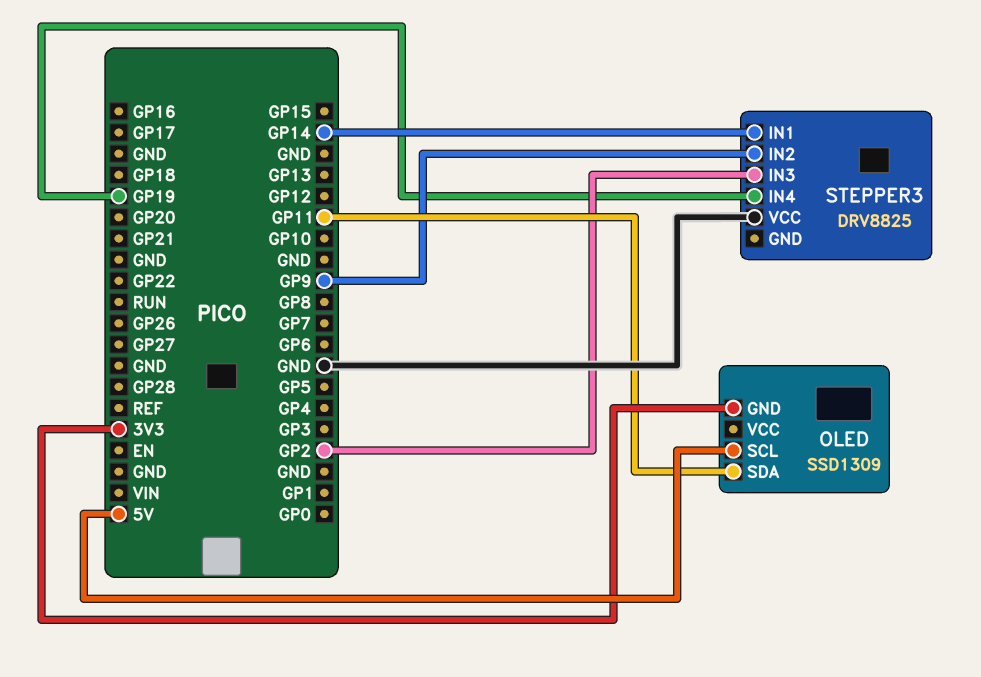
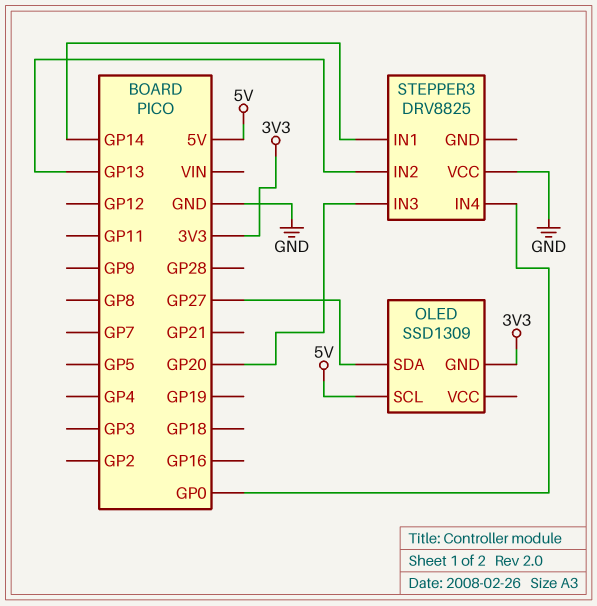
OLED pin SDA: GP11 -> GP27
STEPPER3 pin IN2: GP9 -> GP13
STEPPER3 pin IN3: GP2 -> GP20
STEPPER3 pin IN4: GP19 -> GP0

